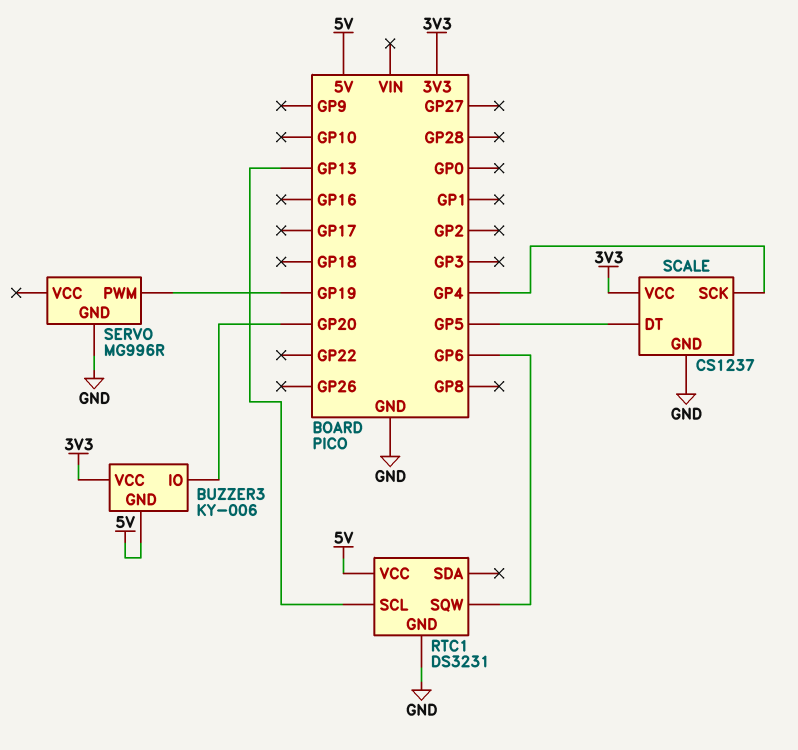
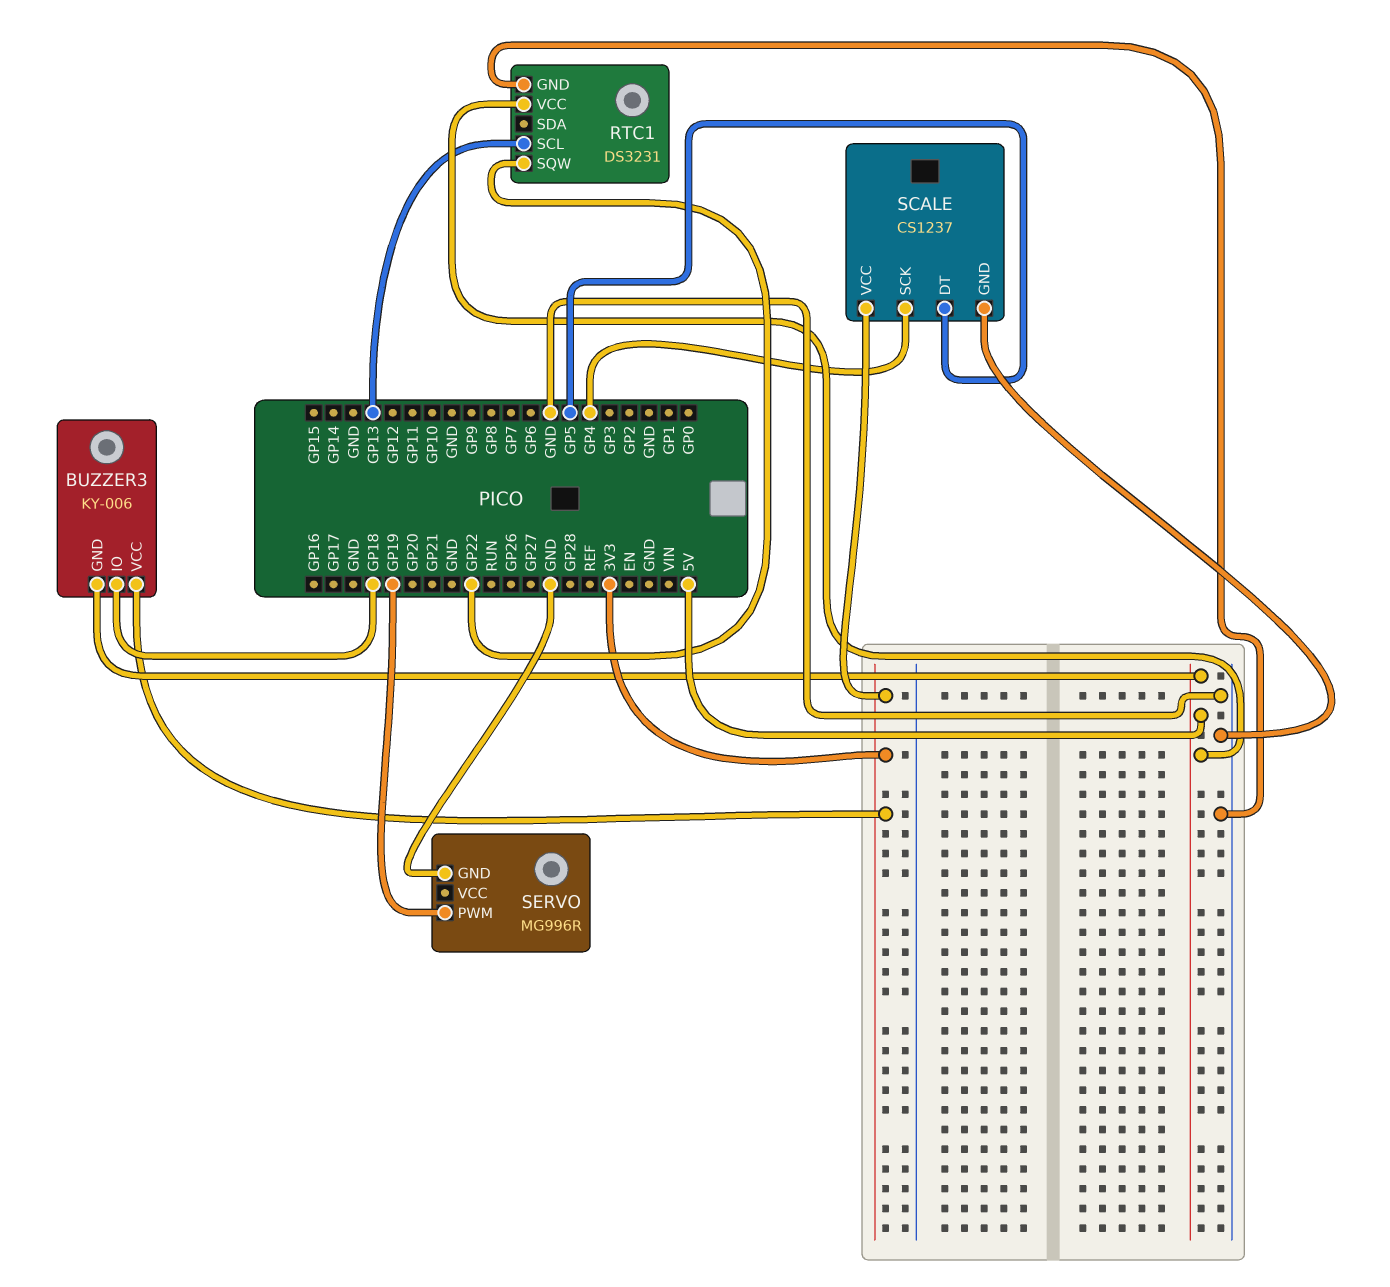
BUZZER3 pin IO: GP20 -> GP18
RTC1 pin SQW: GP6 -> GP22

